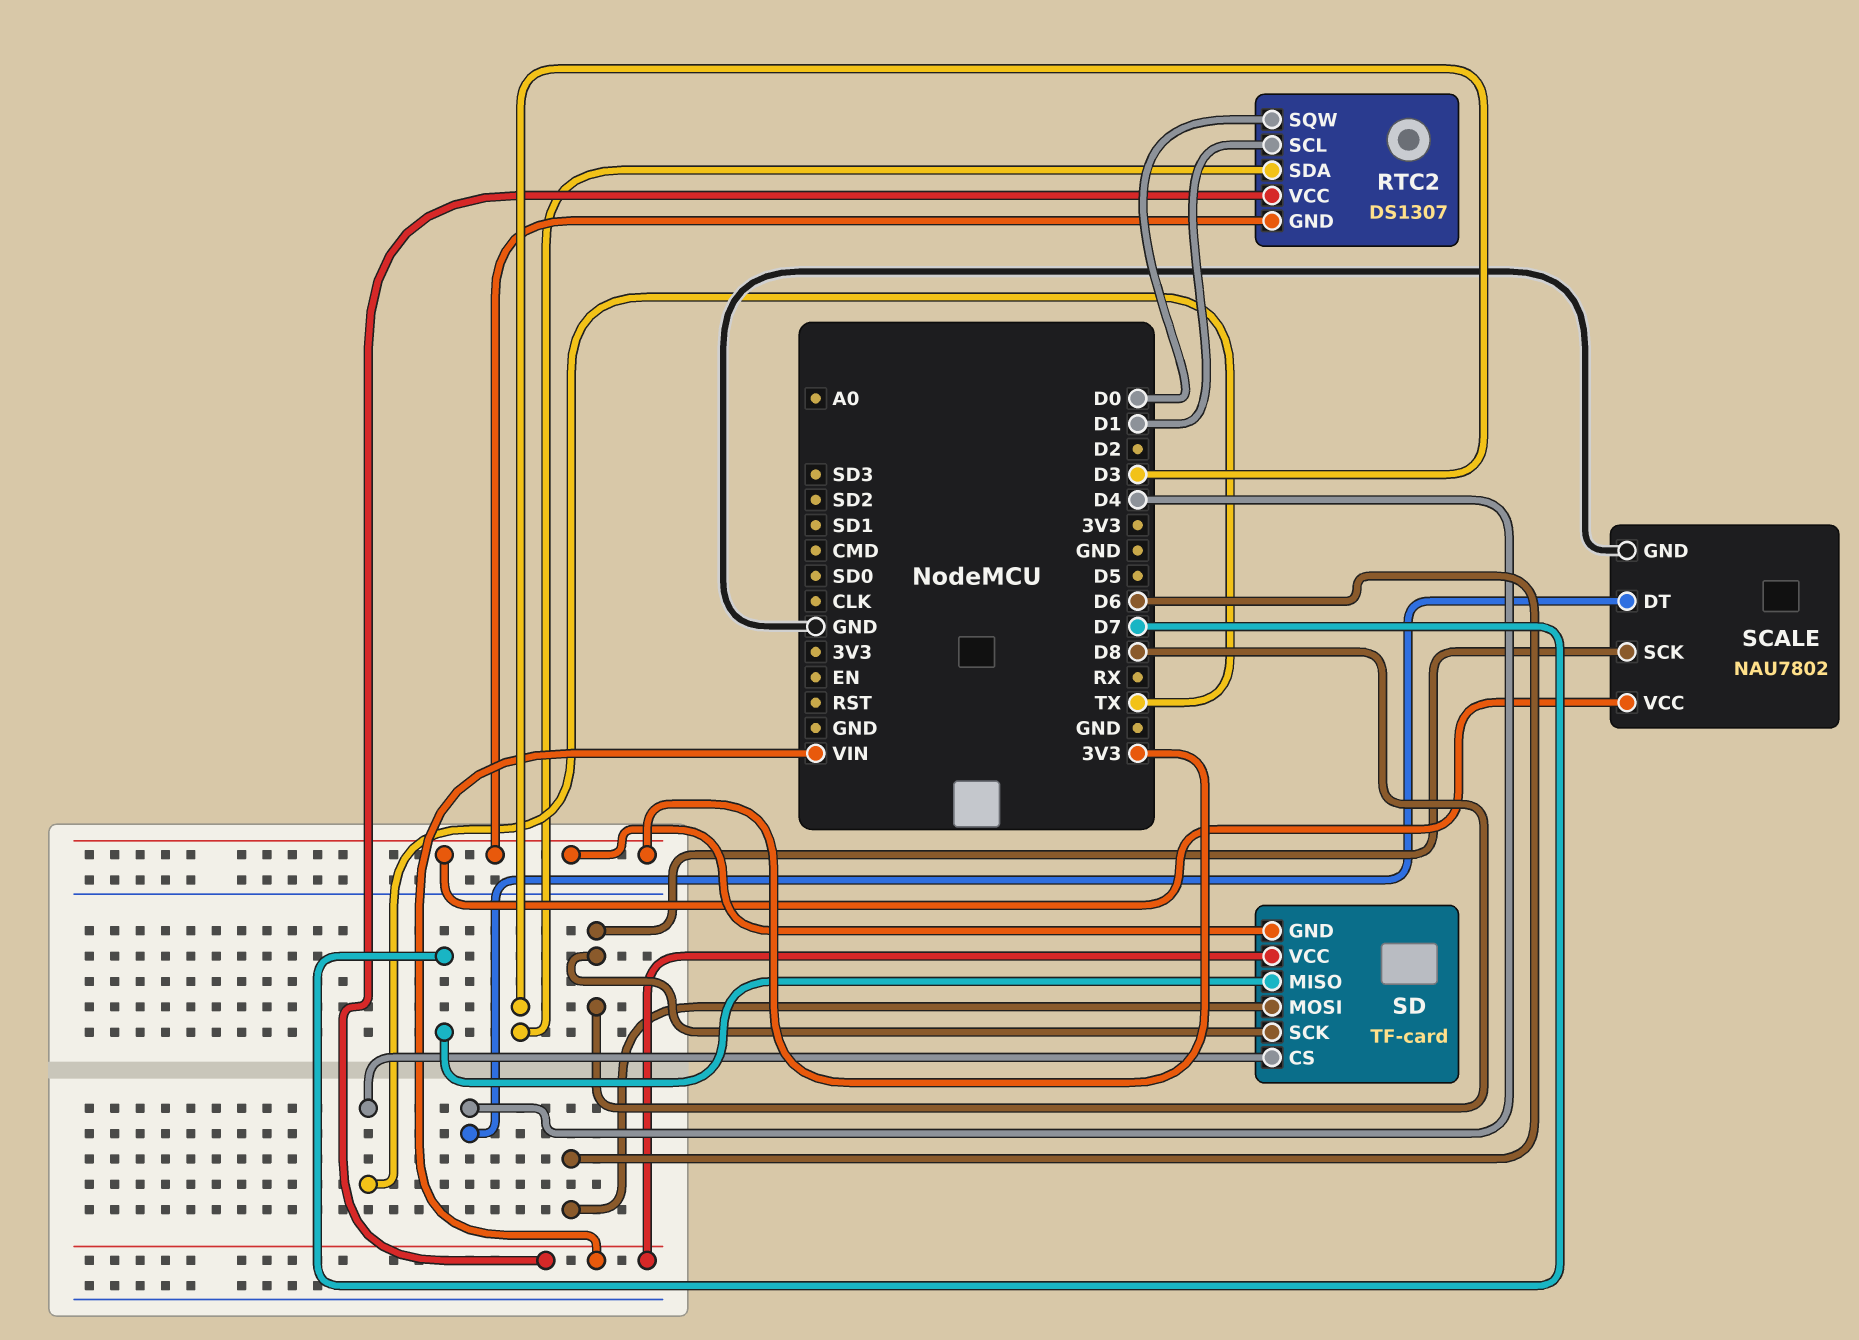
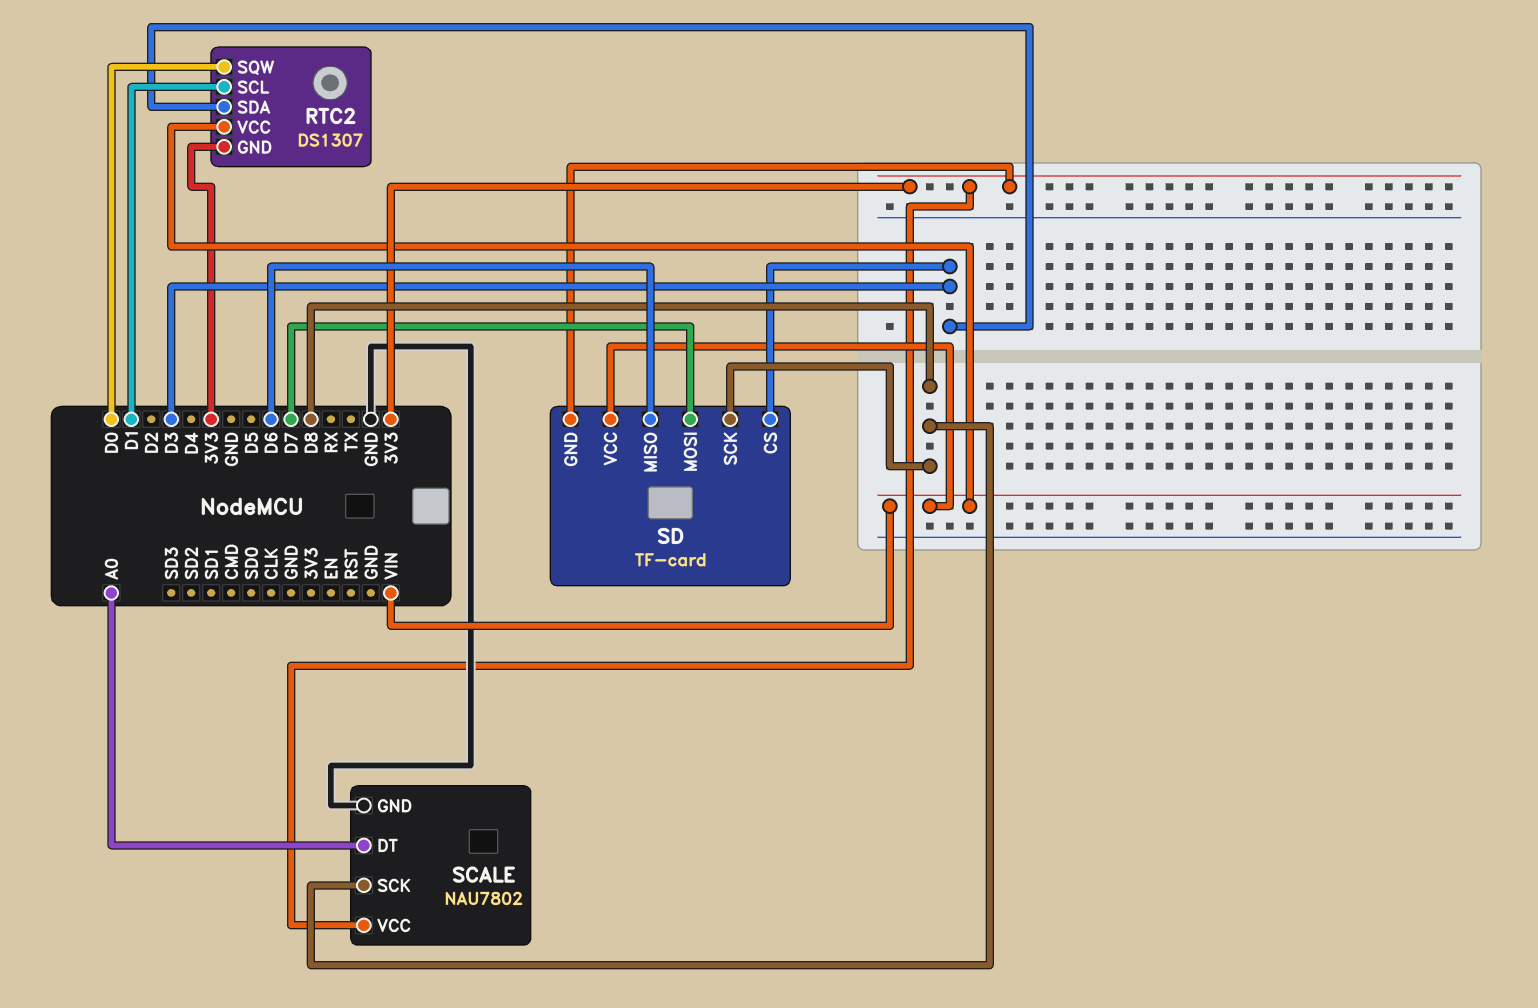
SCALE pin DT: D4 -> A0
SD pin CS: TX -> D3
SD pin MISO: D7 -> D6
SD pin MOSI: D6 -> D7

